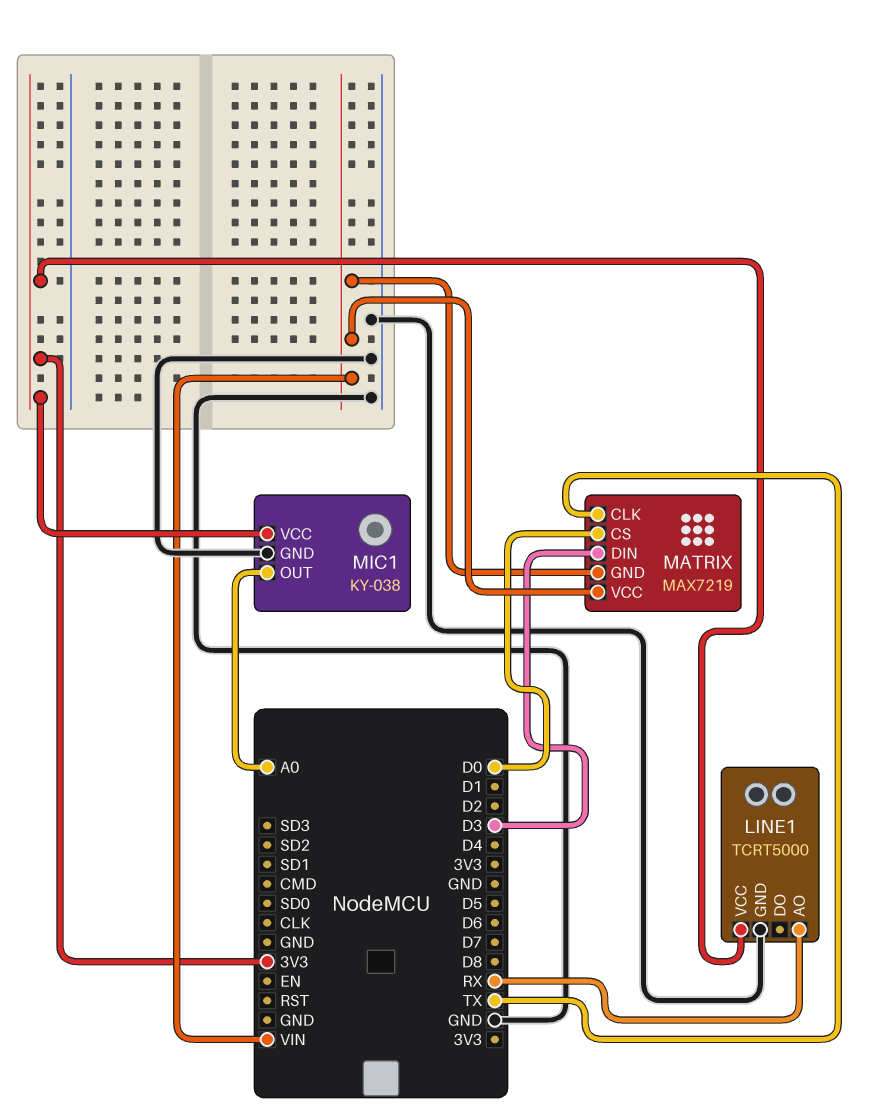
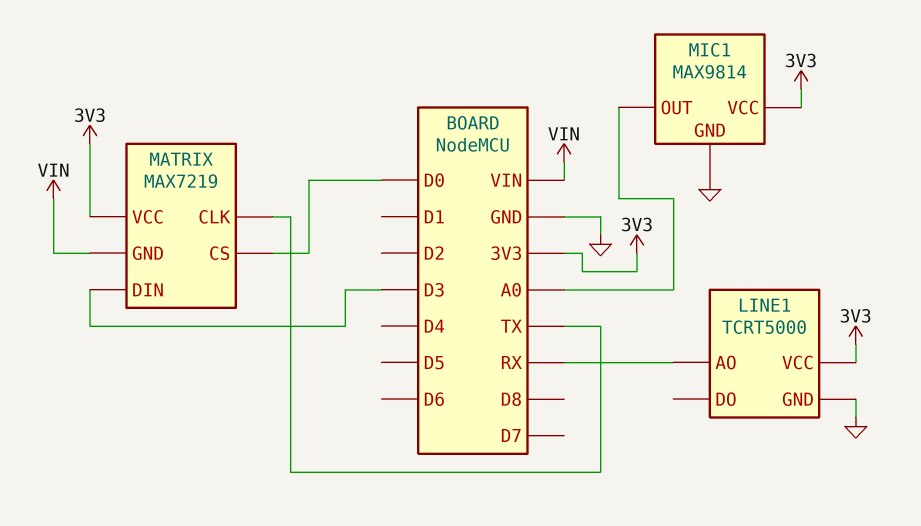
MATRIX pin VCC: VIN -> 3V3
MIC1: KY-038 -> MAX9814

